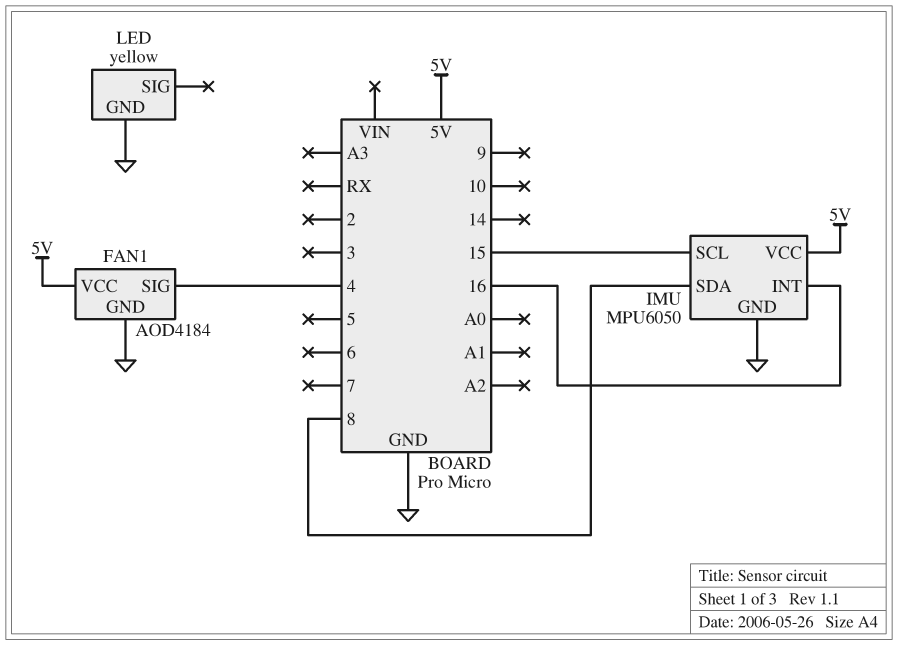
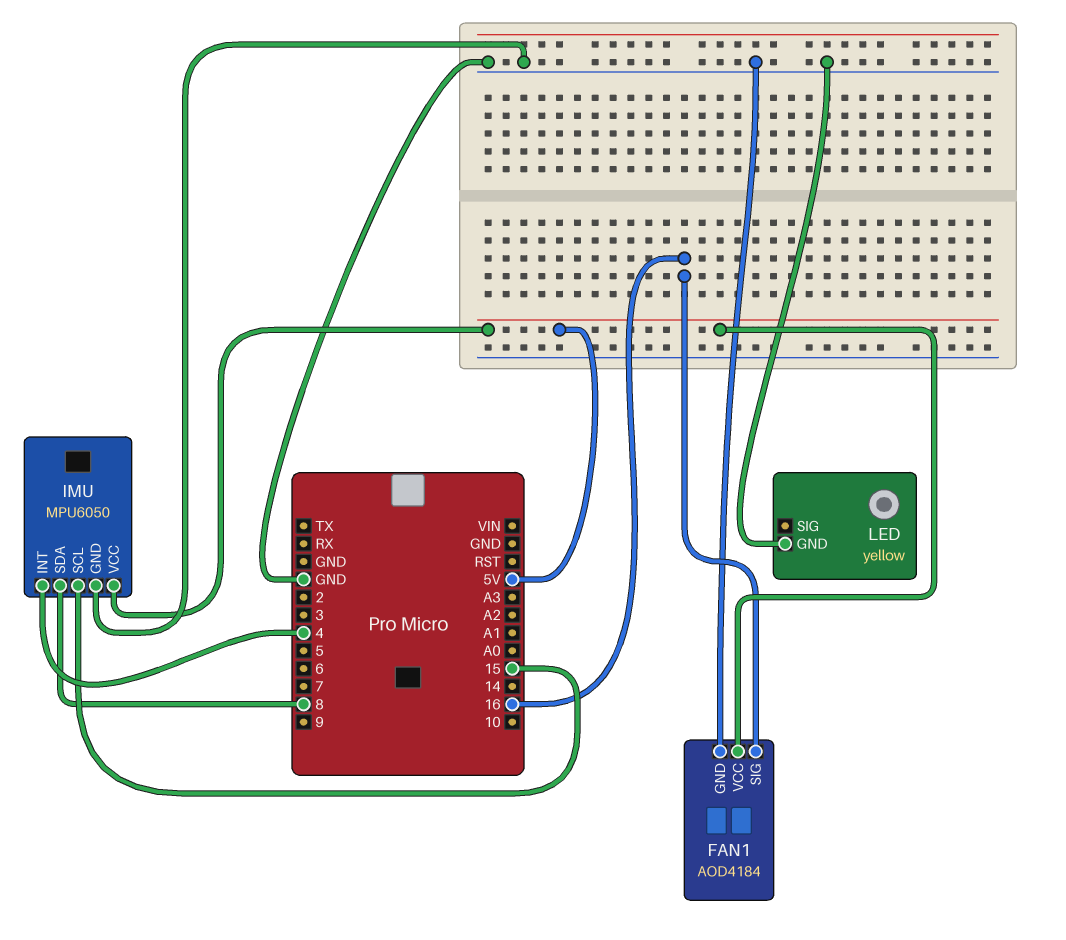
FAN1 pin SIG: 4 -> 16
IMU pin INT: 16 -> 4

